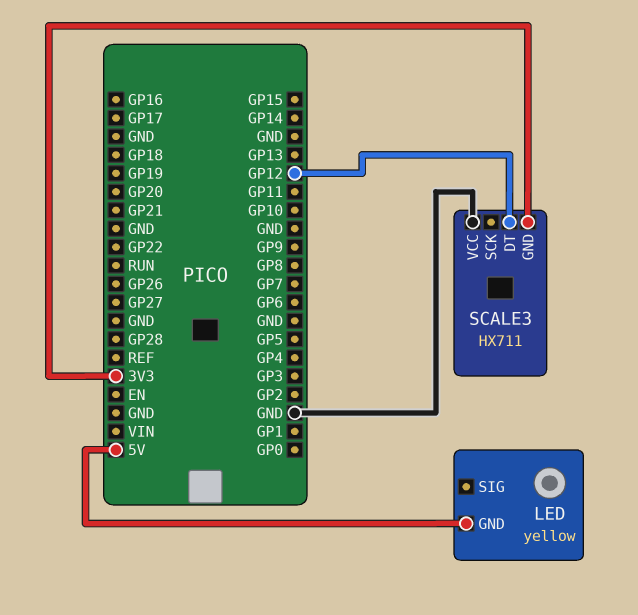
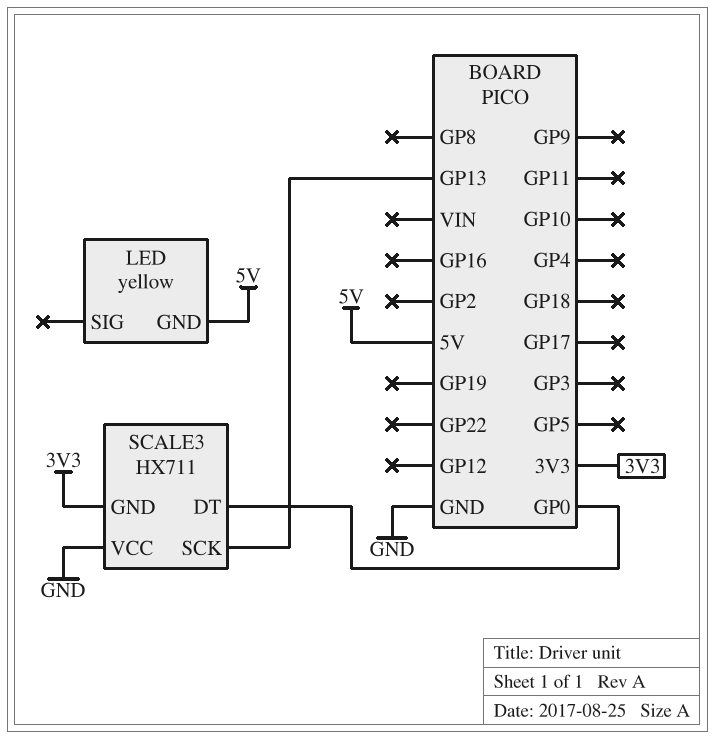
SCALE3 pin DT: GP12 -> GP0
SCALE3 pin SCK: none -> GP13

